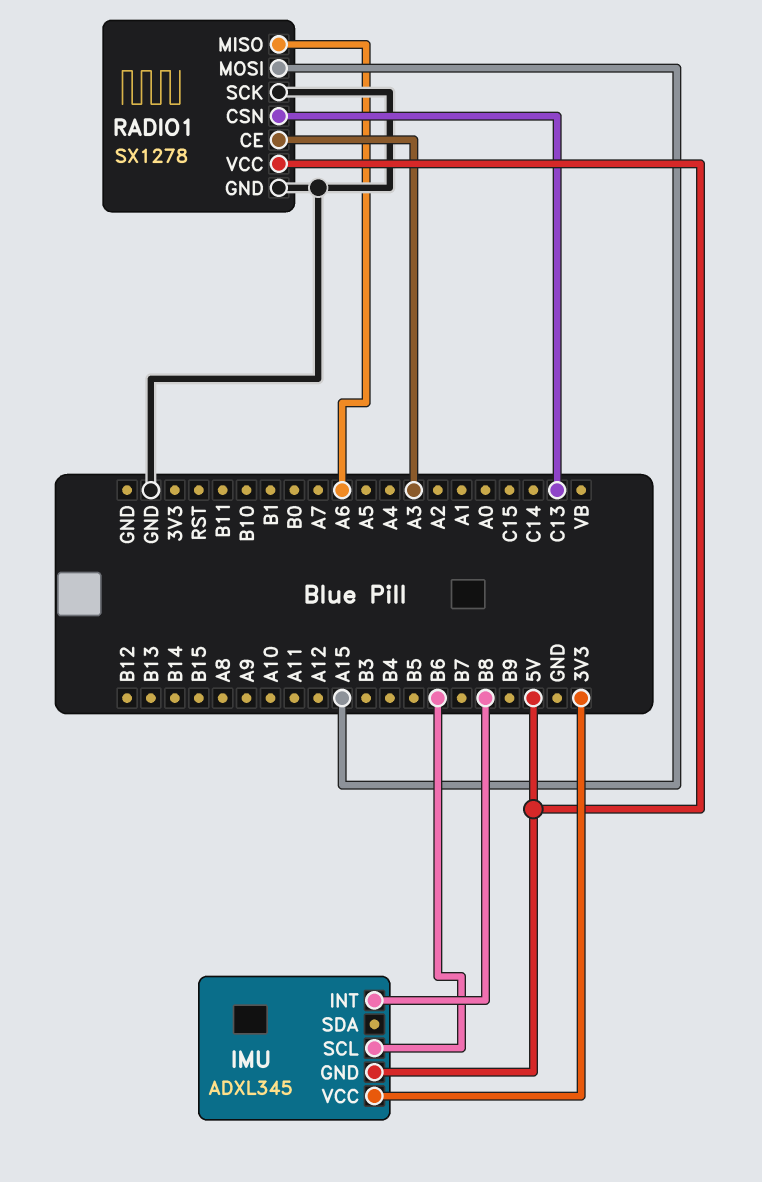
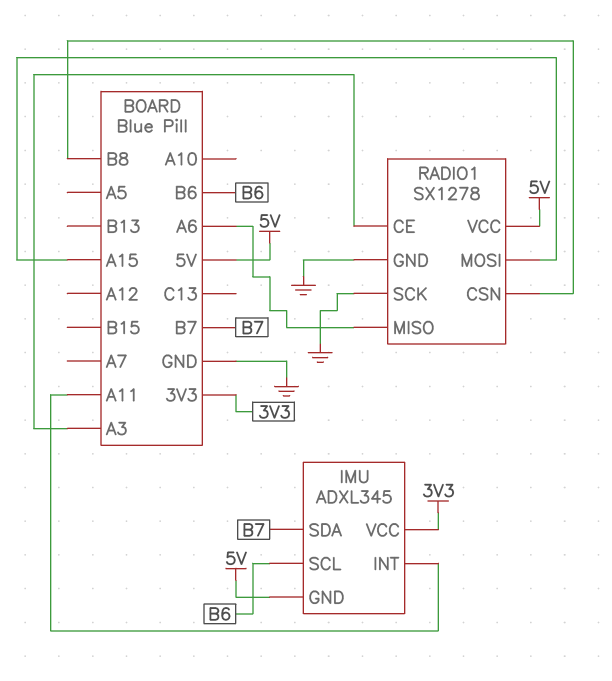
IMU pin INT: B8 -> A11
IMU pin SDA: none -> B7
RADIO1 pin CSN: C13 -> B8

